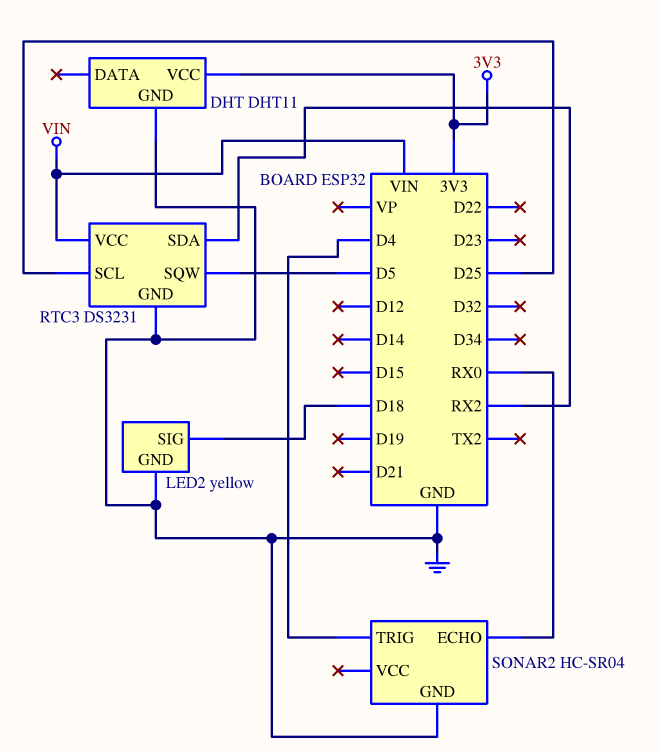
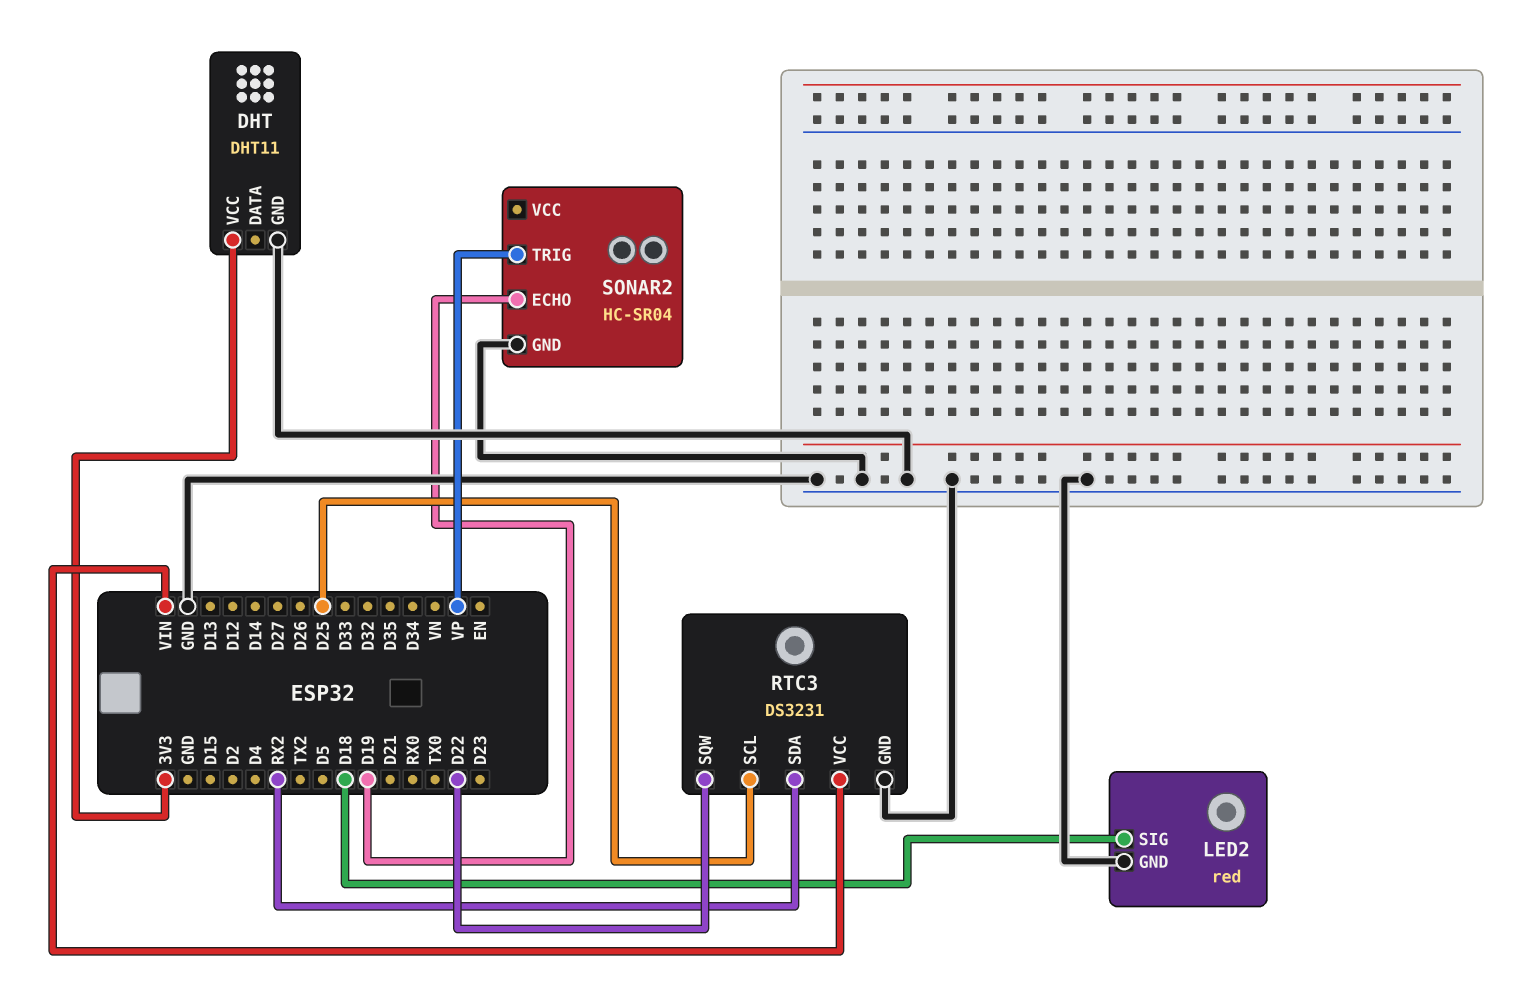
LED2: yellow -> red
RTC3 pin SQW: D5 -> D22
SONAR2 pin ECHO: RX0 -> D19
SONAR2 pin TRIG: D4 -> VP

